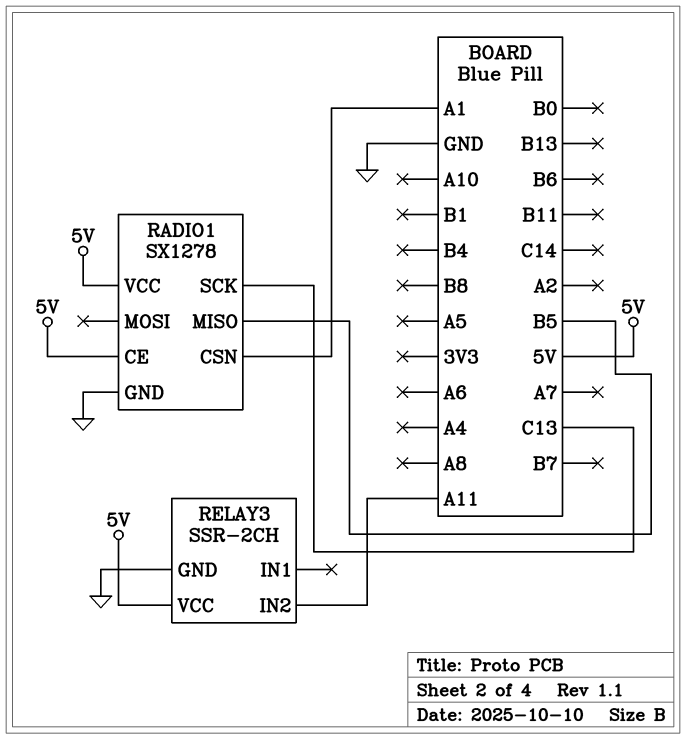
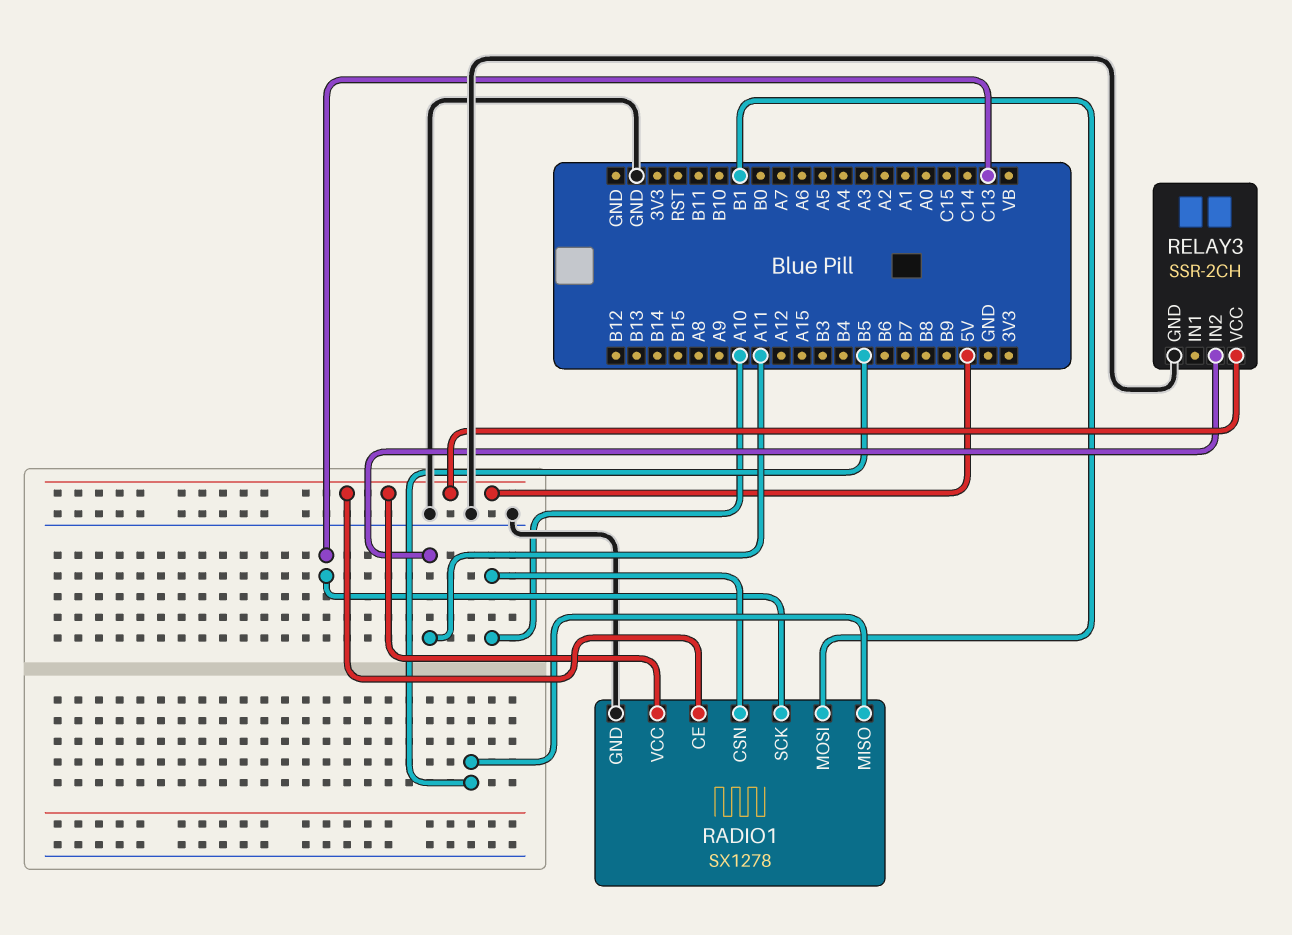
RADIO1 pin CSN: A1 -> A10
RADIO1 pin MOSI: none -> B1

